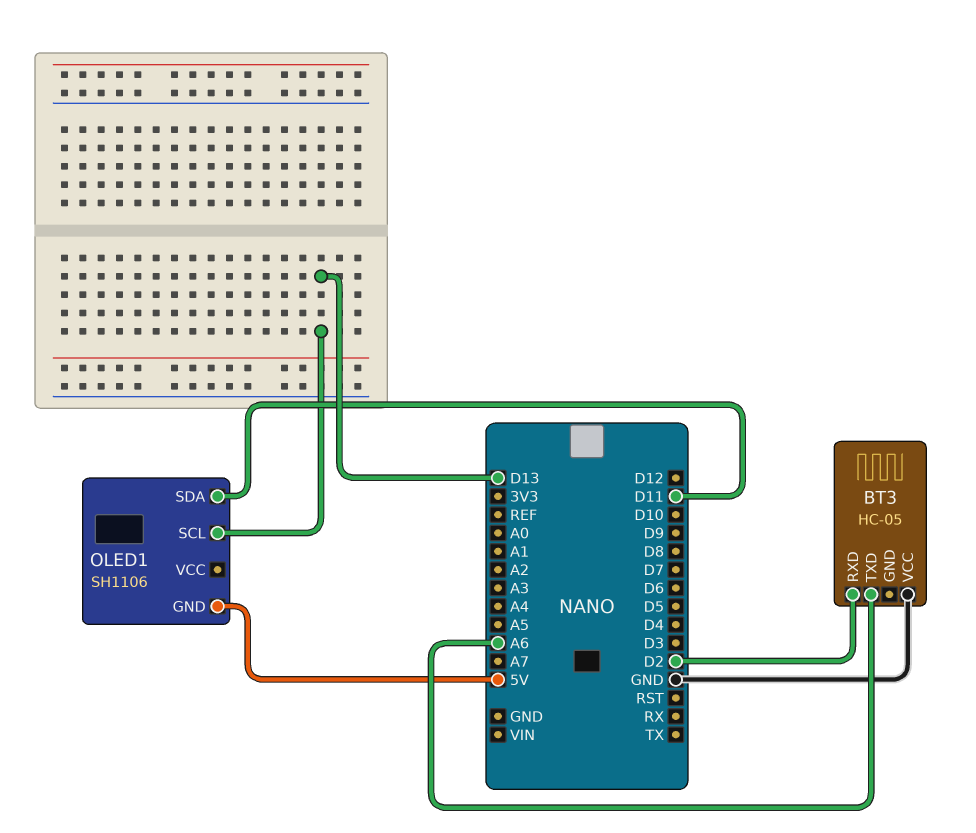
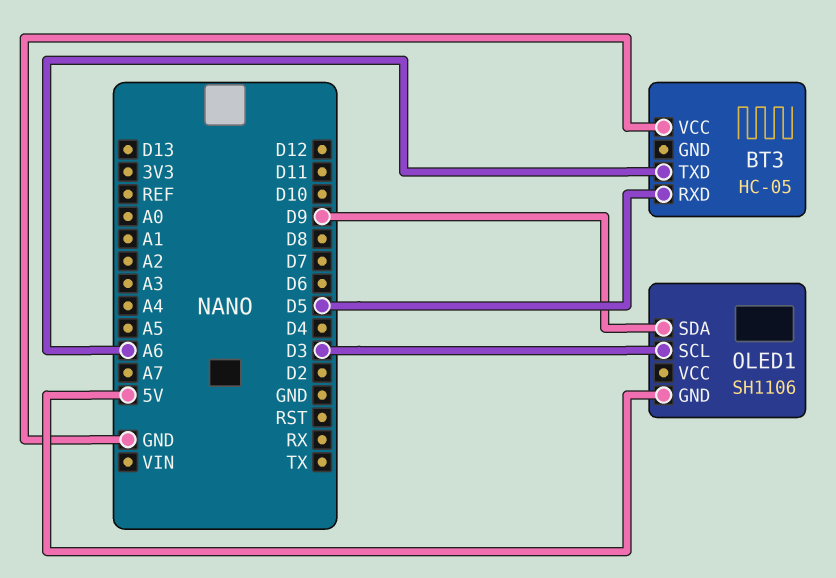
BT3 pin RXD: D2 -> D5
OLED1 pin SCL: D13 -> D3
OLED1 pin SDA: D11 -> D9

